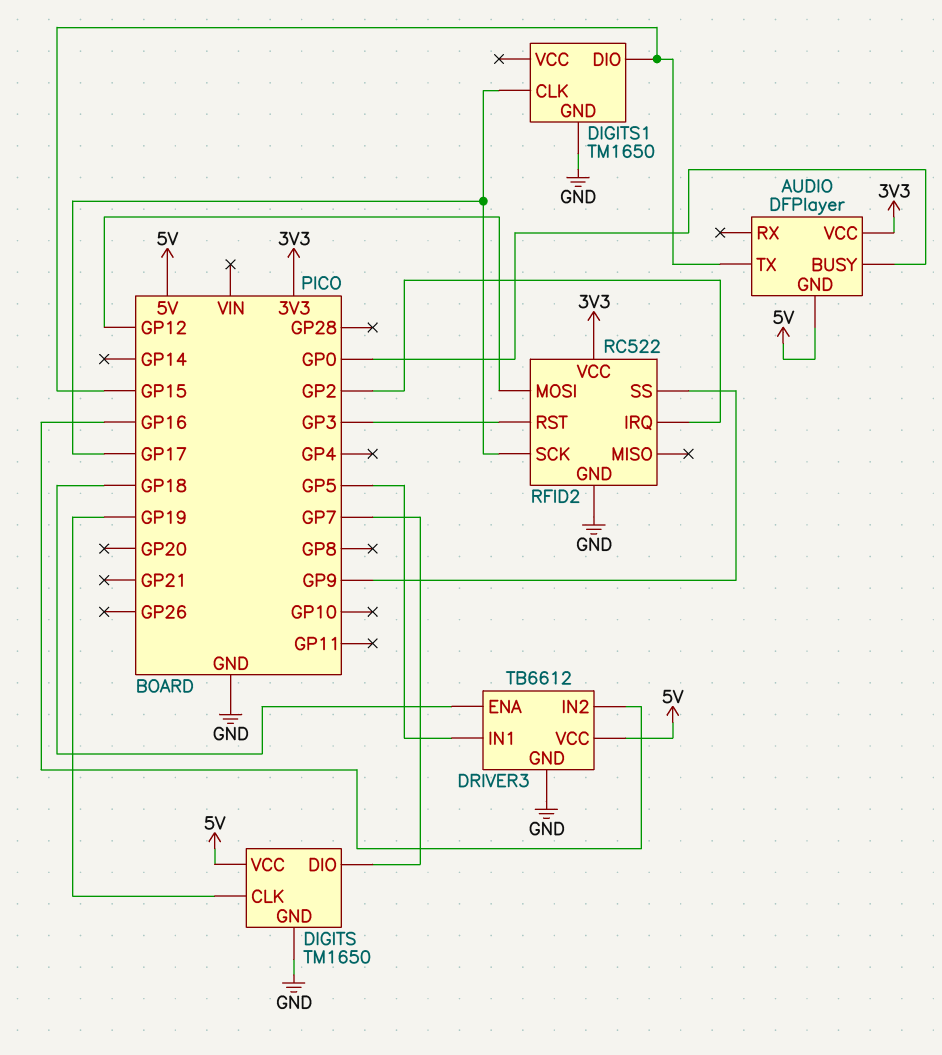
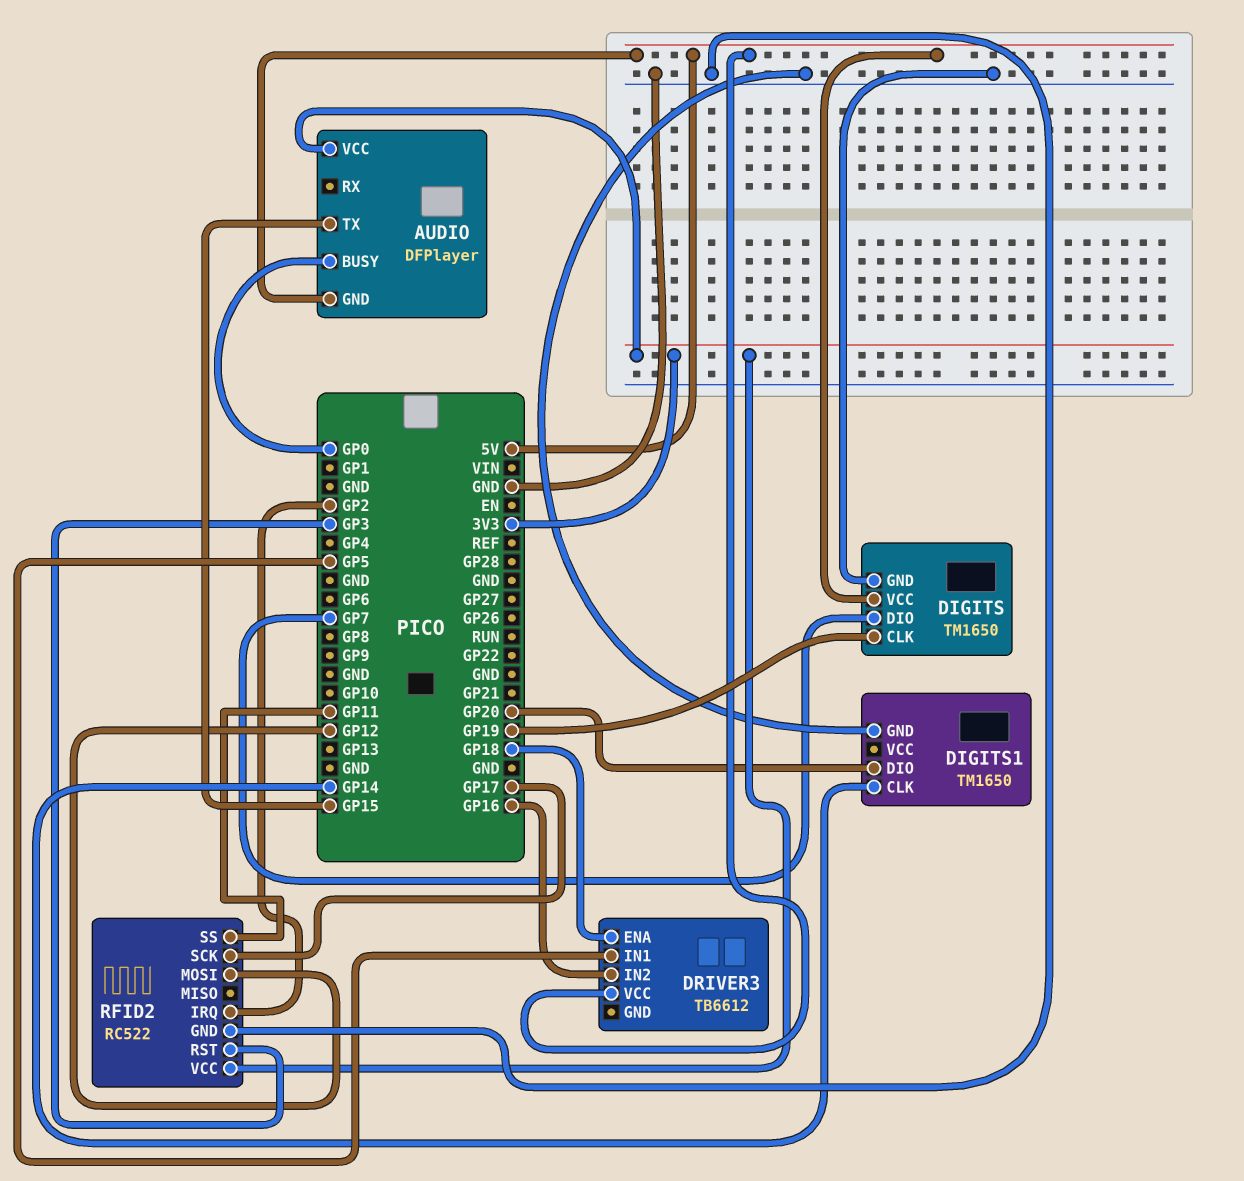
DIGITS1 pin CLK: GP17 -> GP14
DIGITS1 pin DIO: GP15 -> GP20
DRIVER3 pin GND: GND -> none
RFID2 pin SS: GP9 -> GP11

